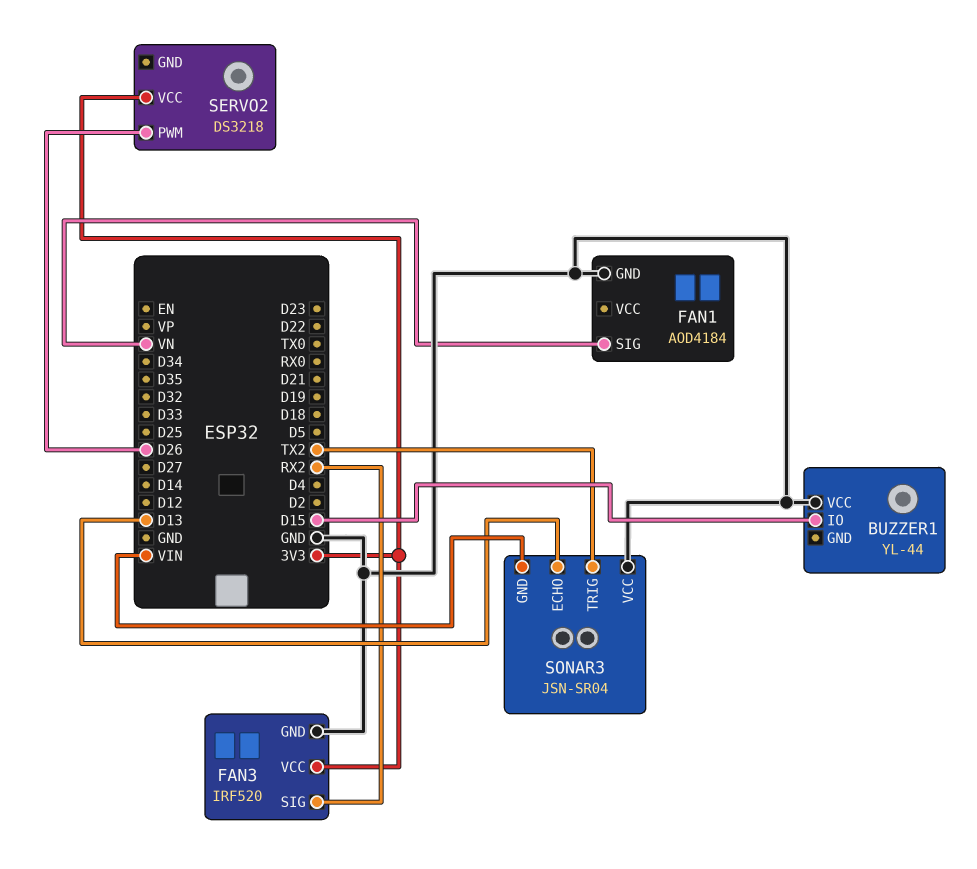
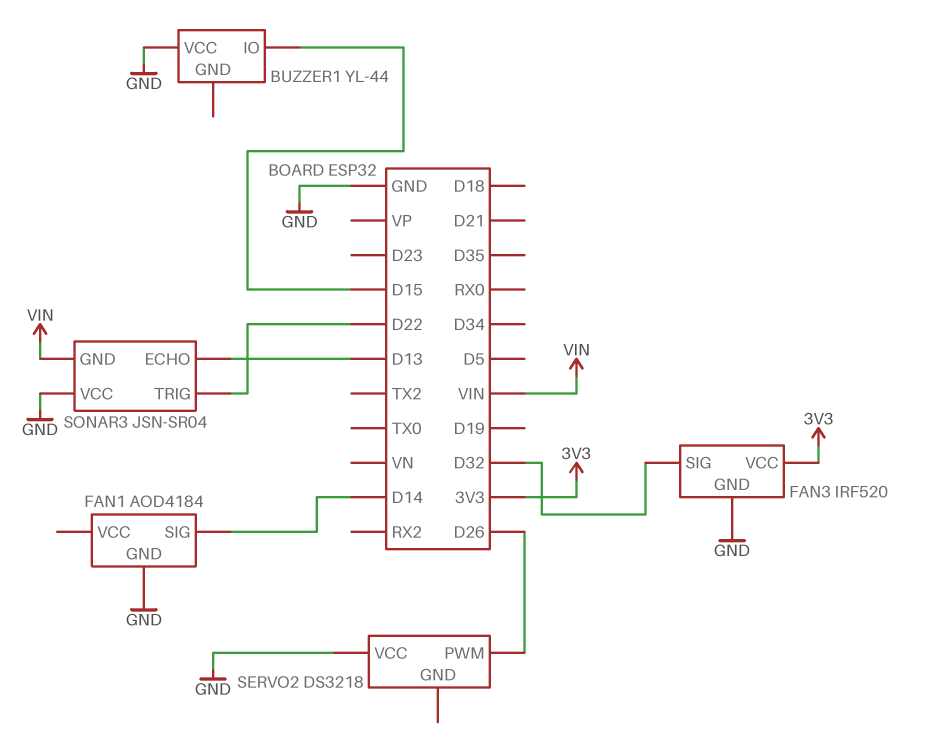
FAN1 pin SIG: VN -> D14
FAN3 pin SIG: RX2 -> D32
SERVO2 pin VCC: 3V3 -> GND
SONAR3 pin TRIG: TX2 -> D22

